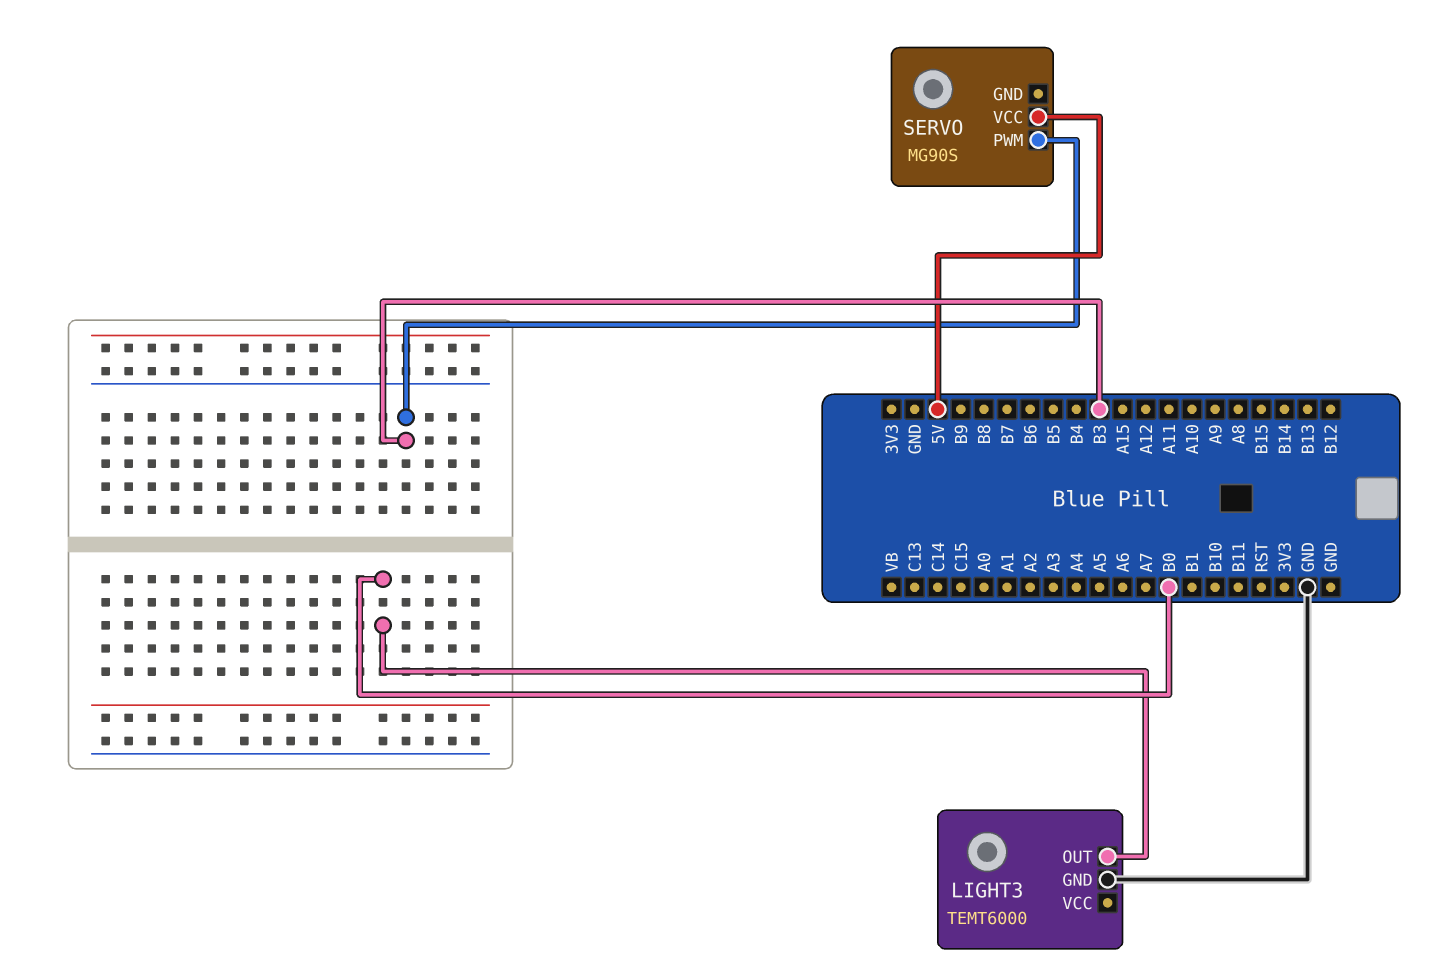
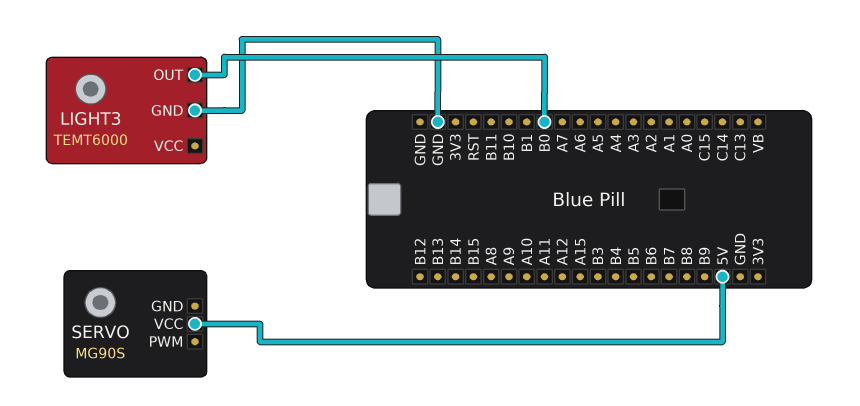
SERVO pin PWM: B3 -> none

